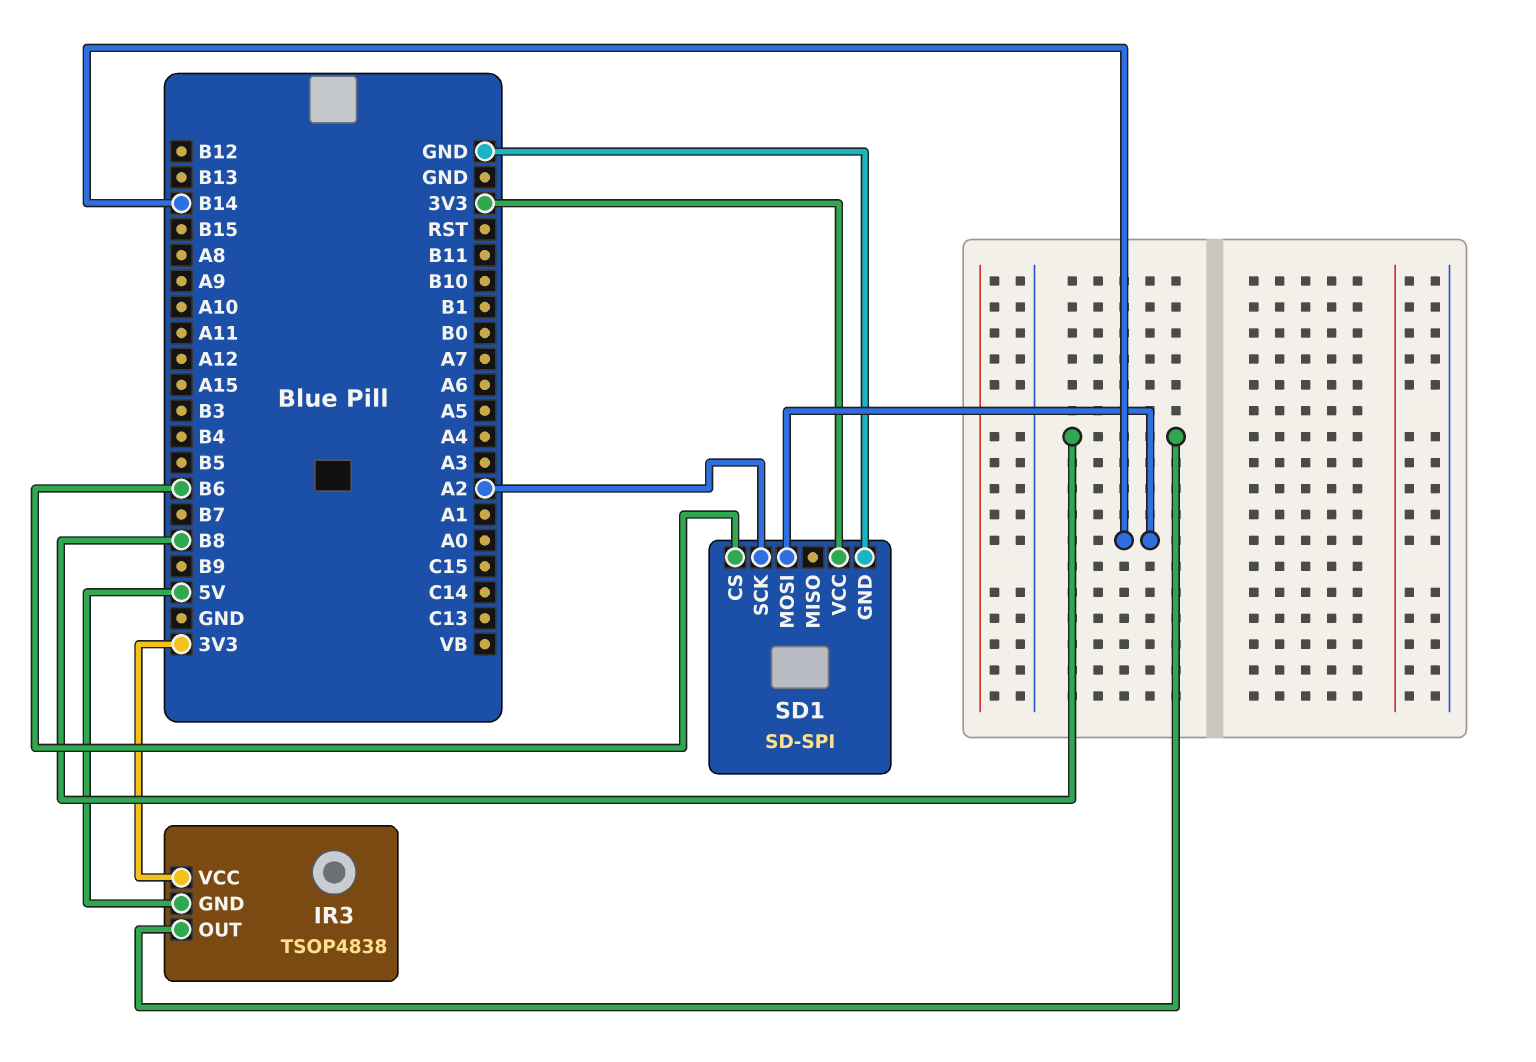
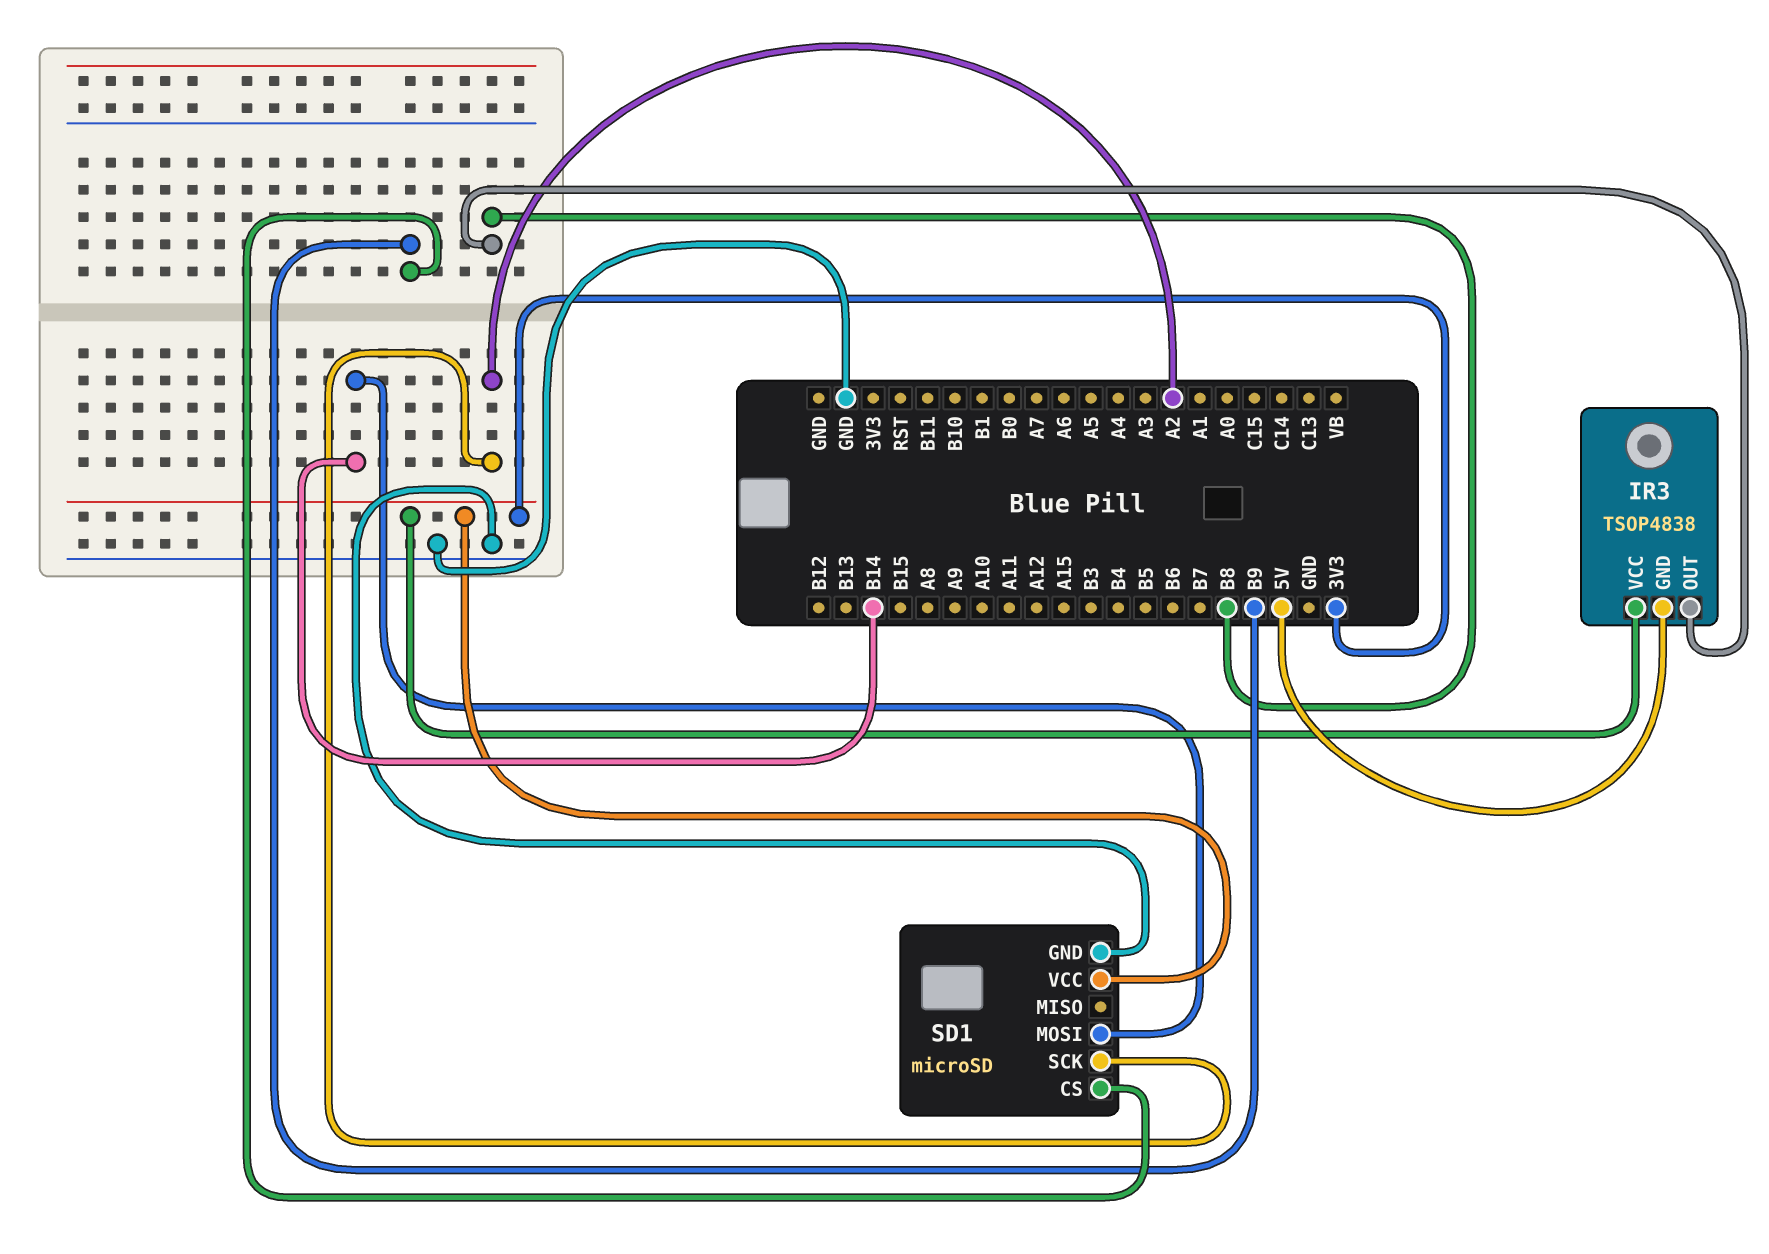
SD1: SD-SPI -> microSD
SD1 pin CS: B6 -> B9

